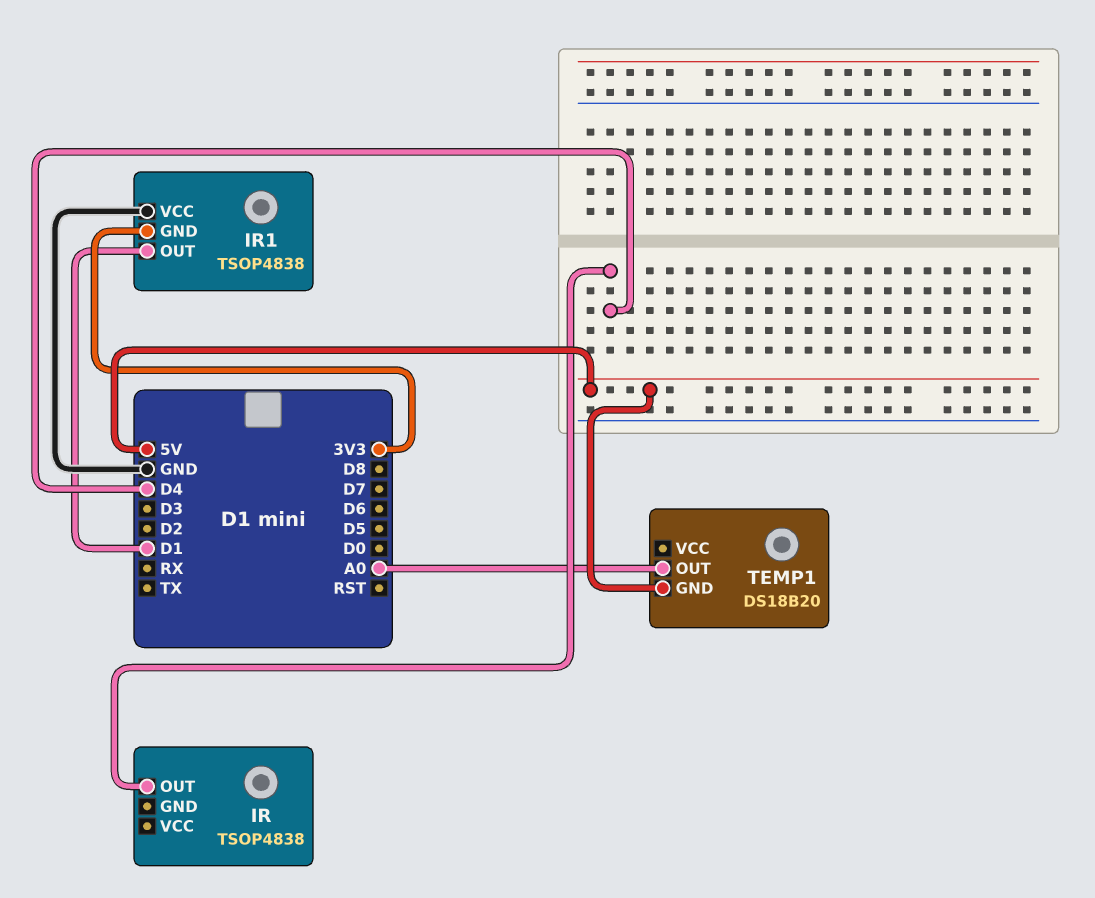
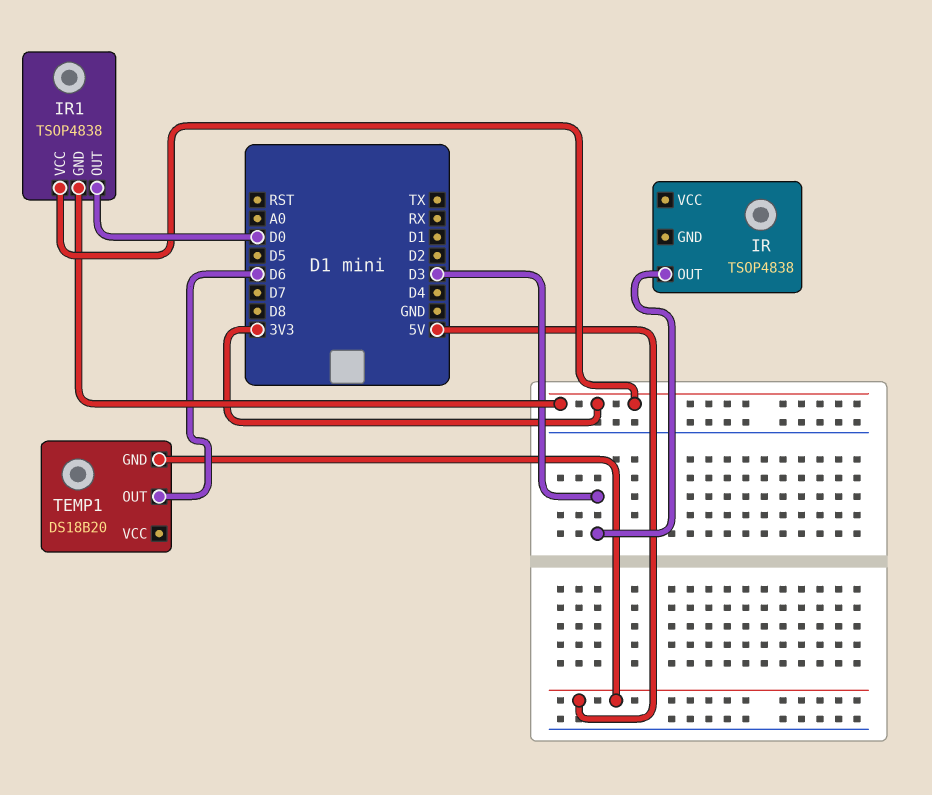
IR pin OUT: D4 -> D3
IR1 pin OUT: D1 -> D0
IR1 pin VCC: GND -> 3V3
TEMP1 pin OUT: A0 -> D6

